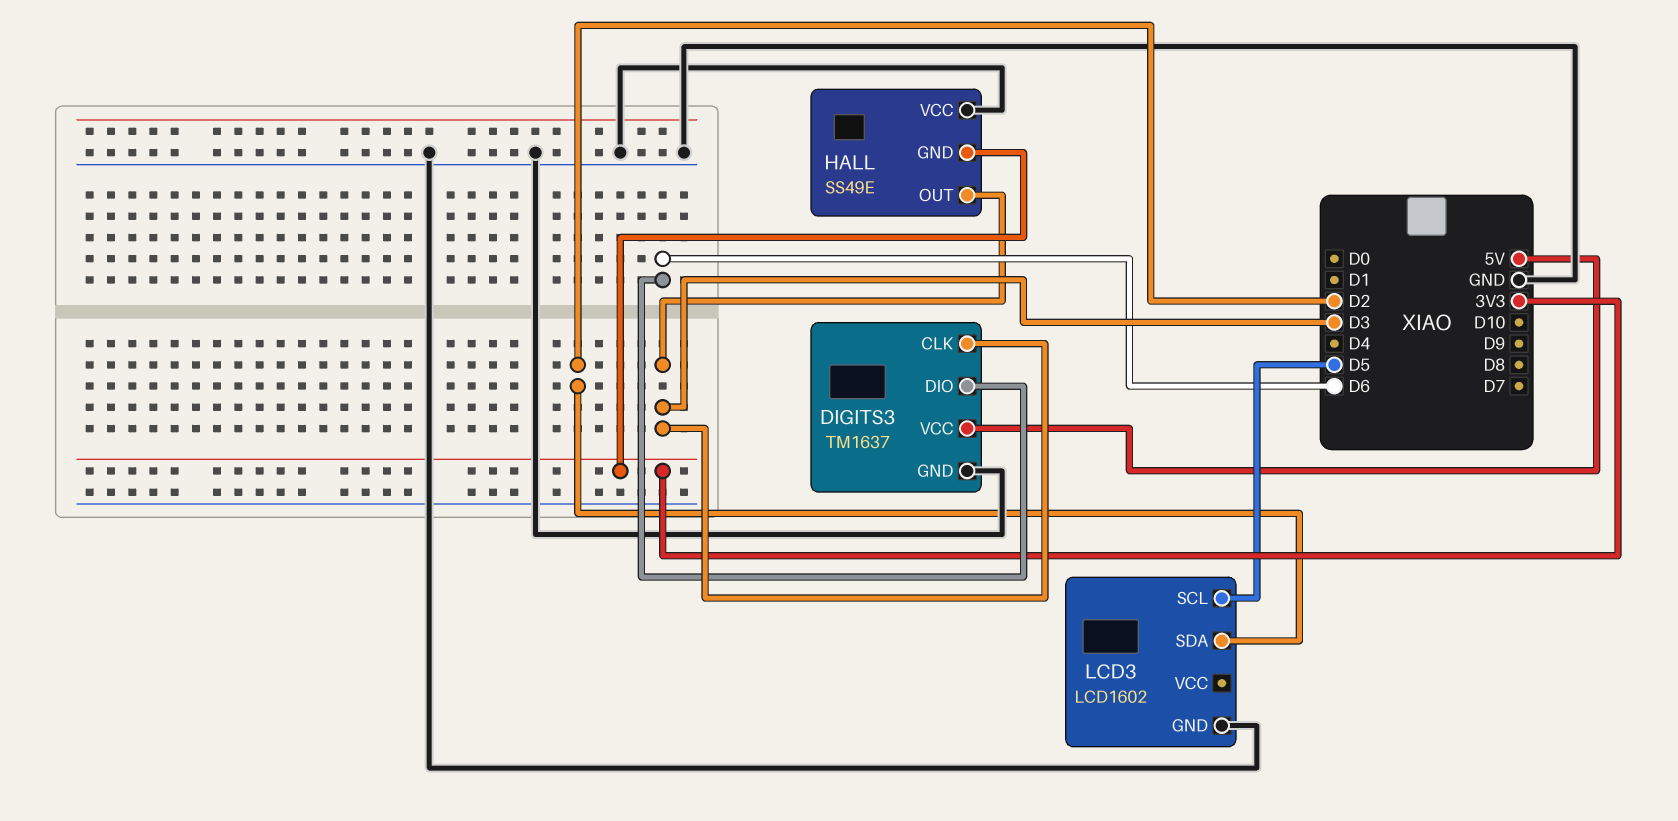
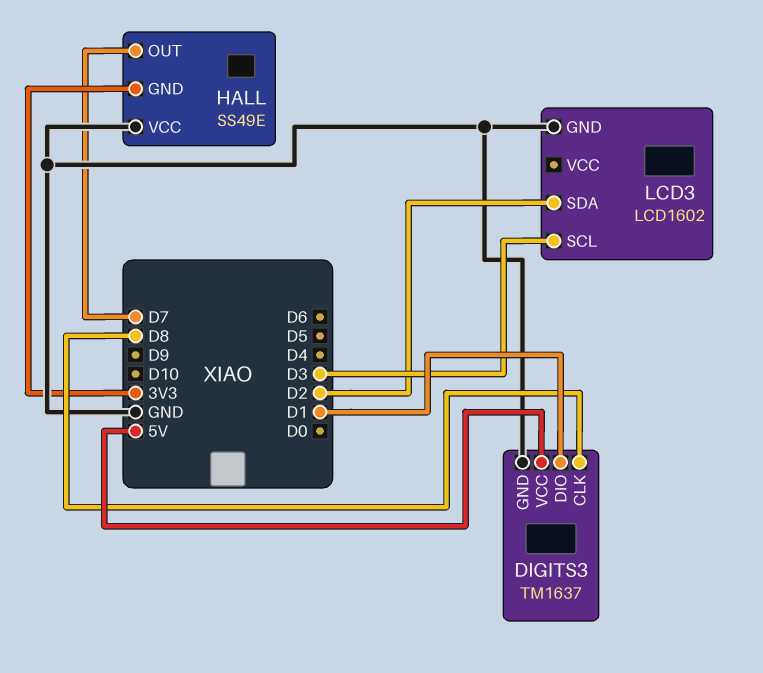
DIGITS3 pin CLK: D3 -> D8
DIGITS3 pin DIO: D6 -> D1
HALL pin OUT: D3 -> D7
LCD3 pin SCL: D5 -> D3

